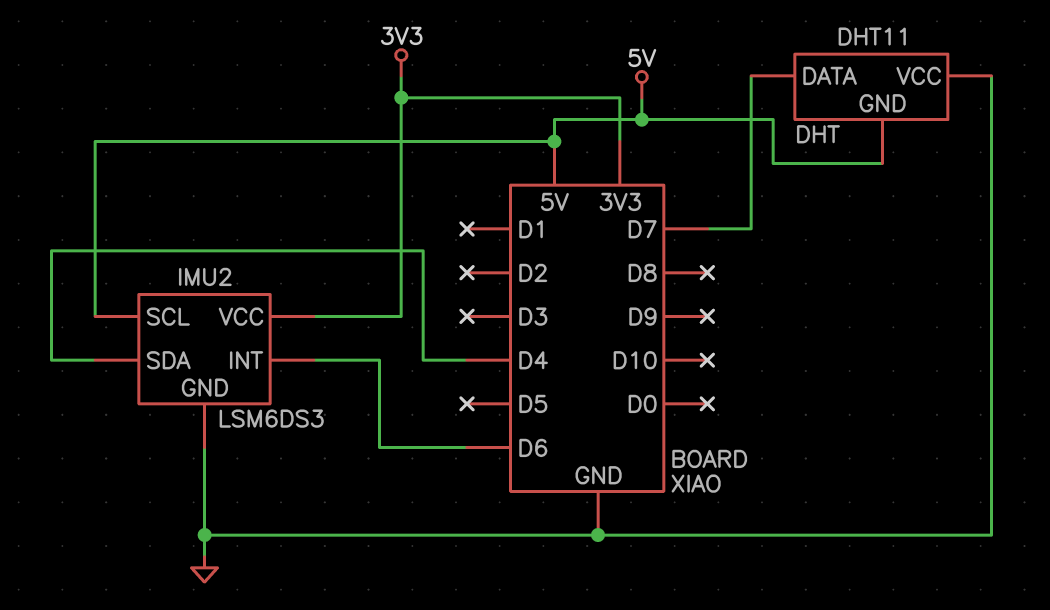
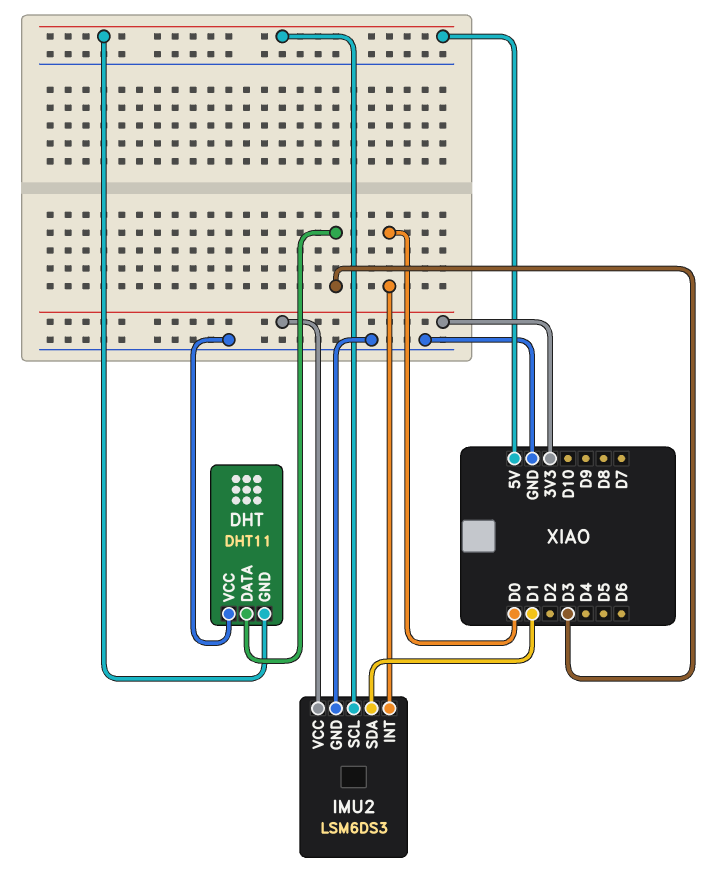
DHT pin DATA: D7 -> D3
IMU2 pin INT: D6 -> D0
IMU2 pin SDA: D4 -> D1

